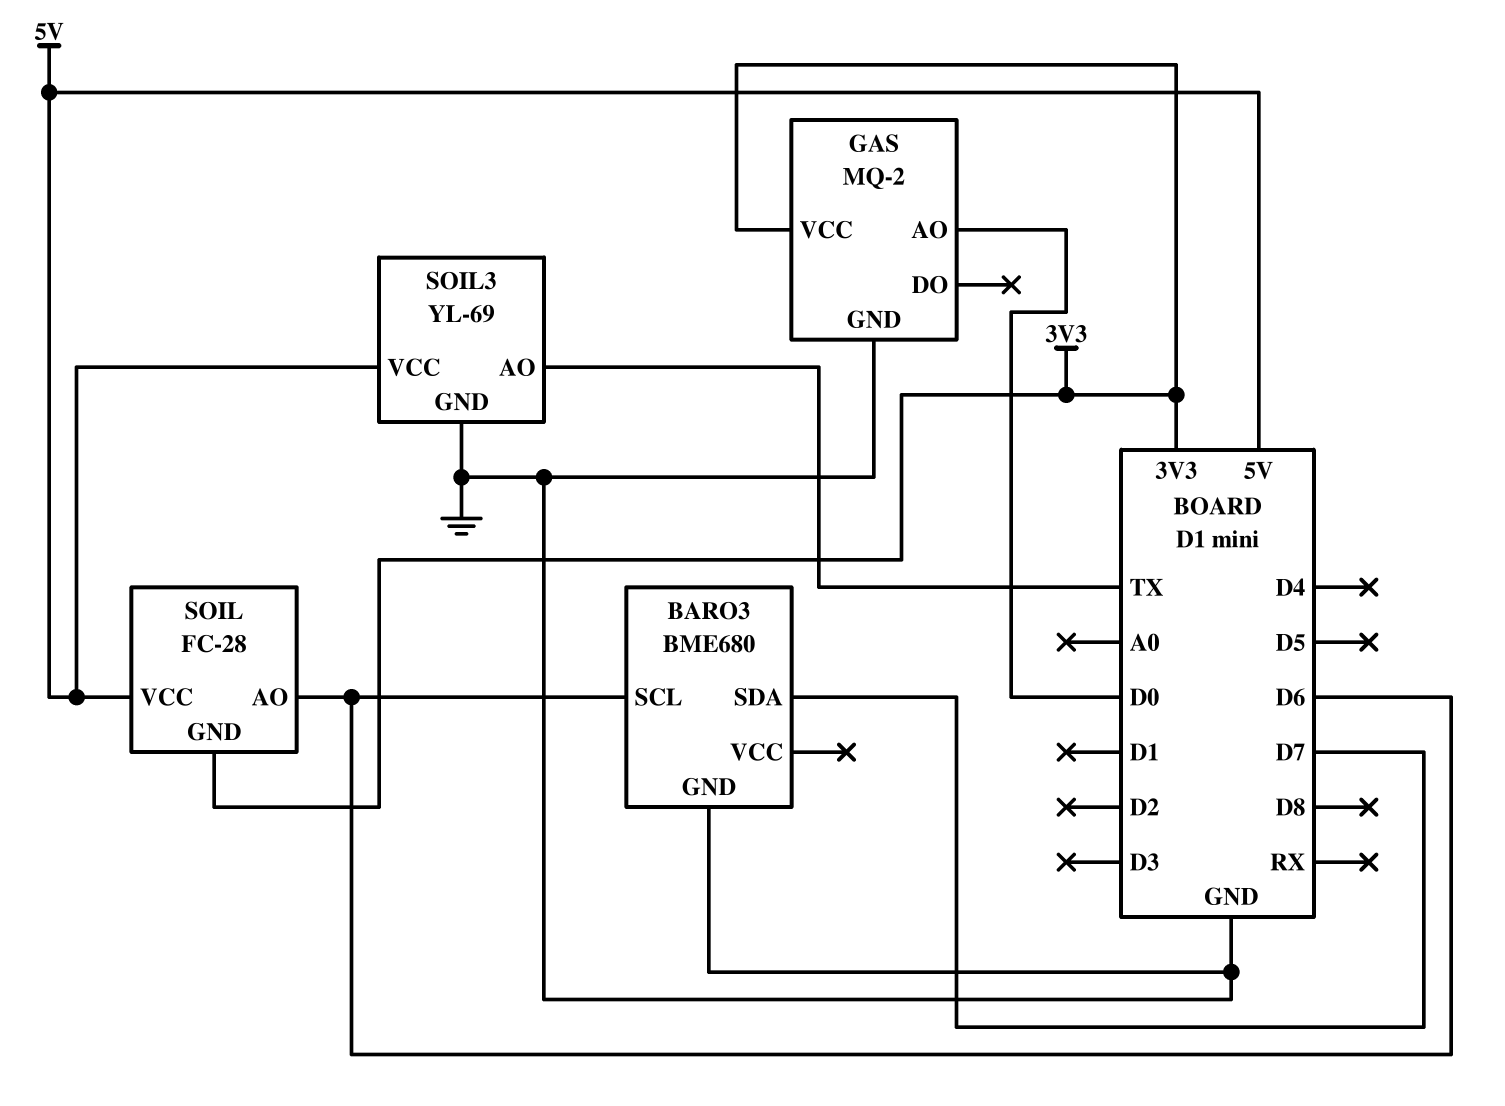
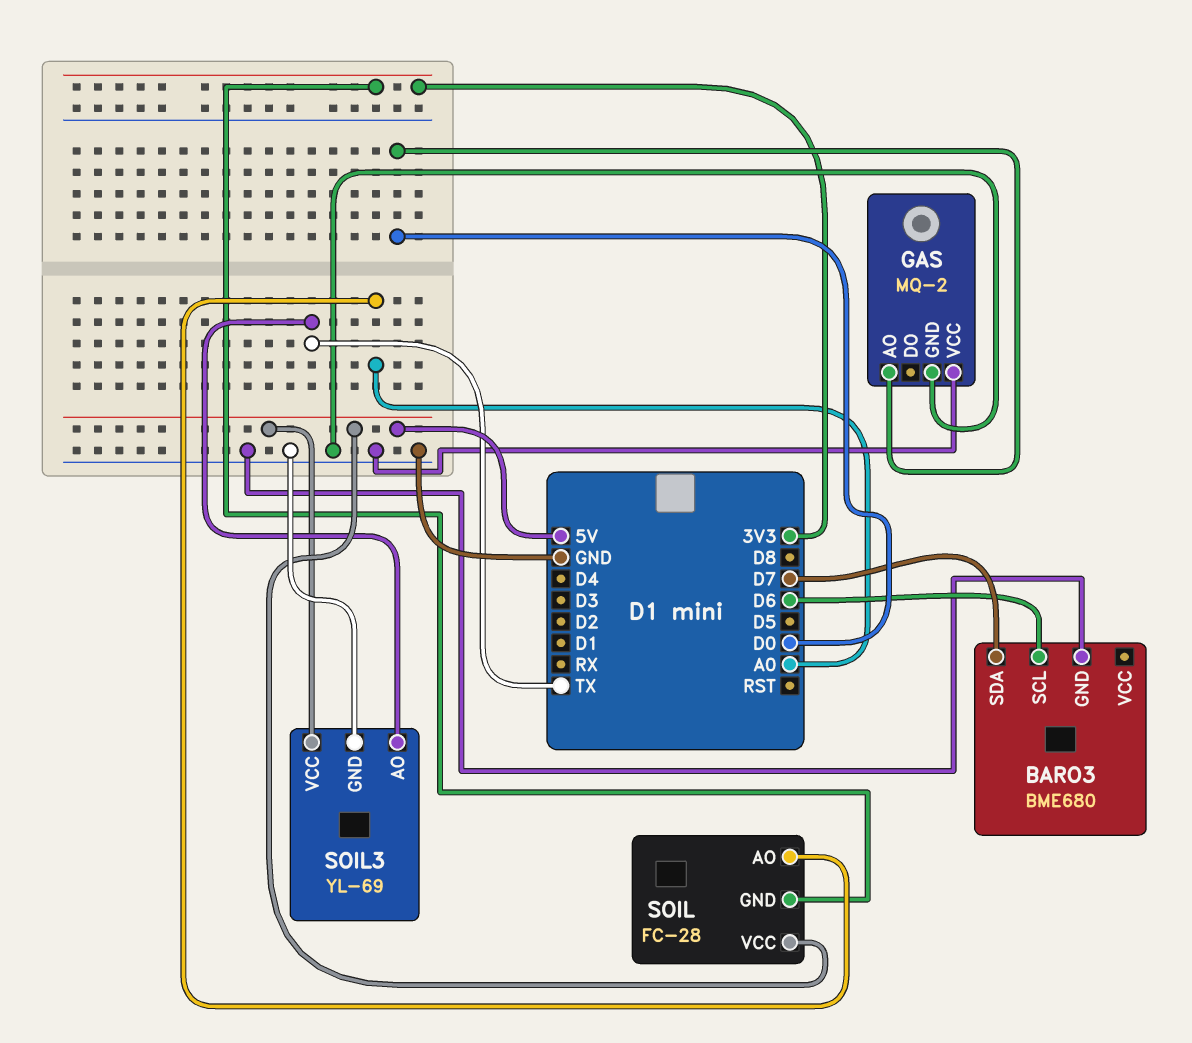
GAS pin VCC: 3V3 -> GND
SOIL pin AO: D6 -> A0

